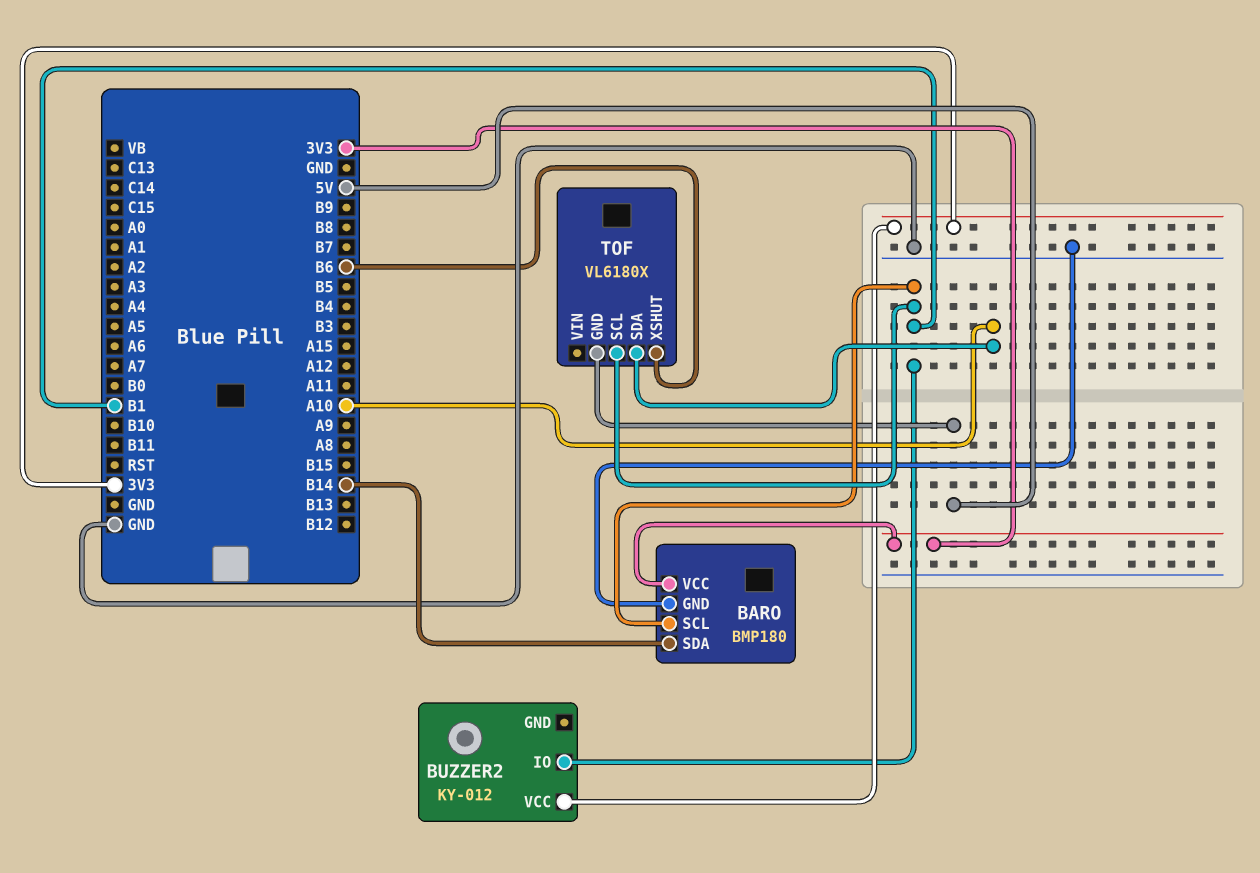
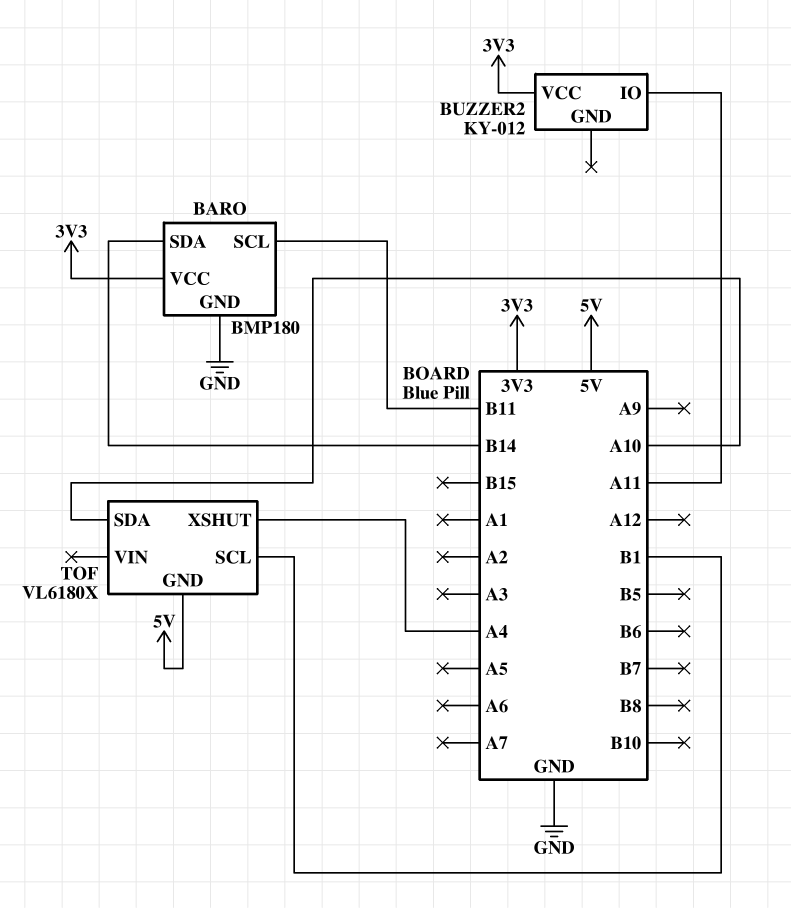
BARO pin SCL: B1 -> B11
BUZZER2 pin IO: B1 -> A11
TOF pin XSHUT: B6 -> A4

